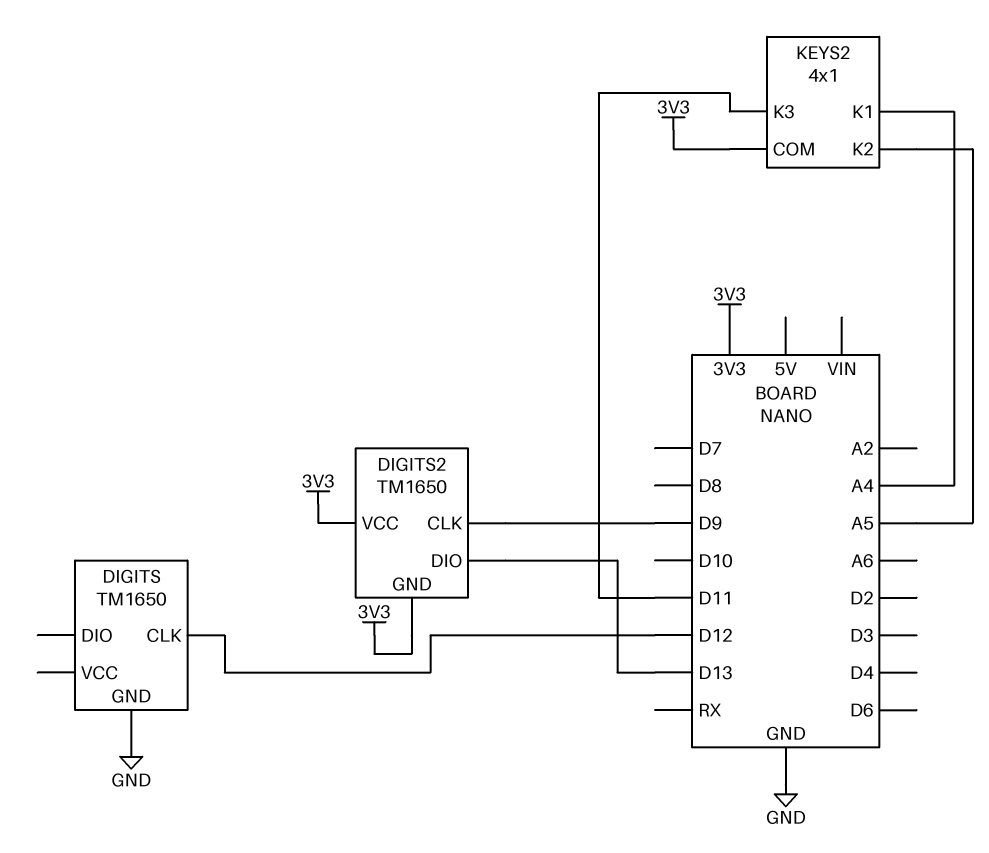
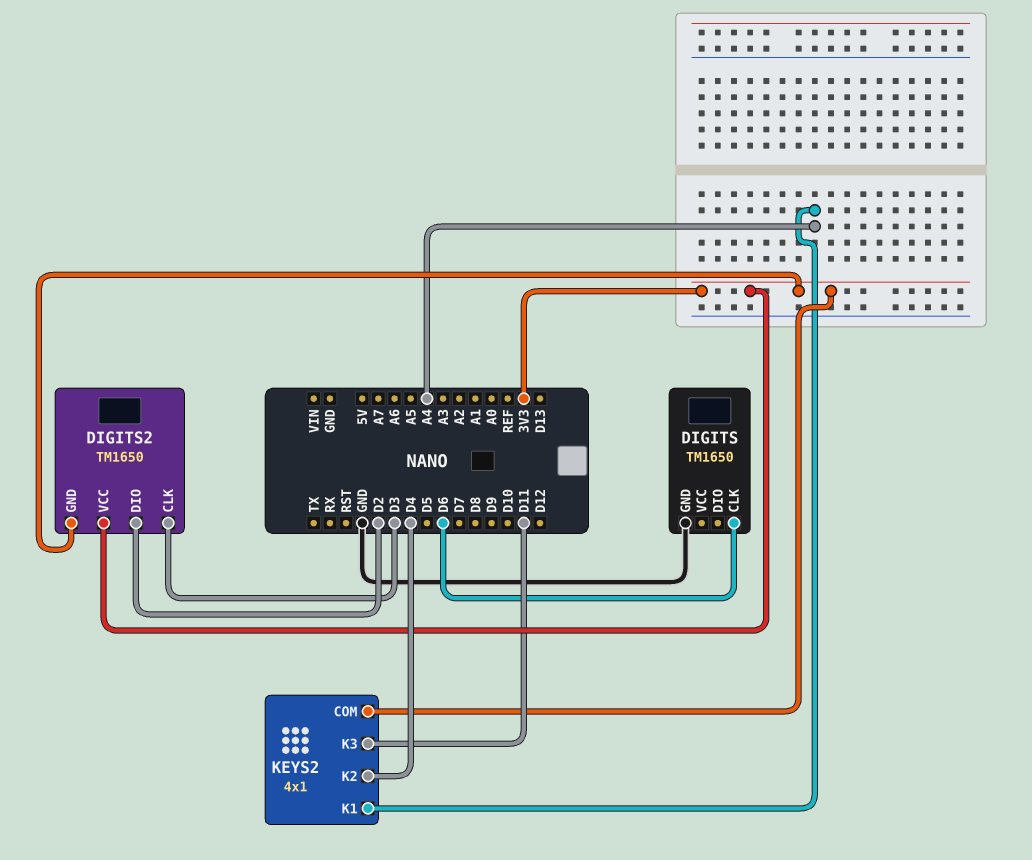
DIGITS pin CLK: D12 -> D6
DIGITS2 pin CLK: D9 -> D3
DIGITS2 pin DIO: D13 -> D2
KEYS2 pin K2: A5 -> D4

